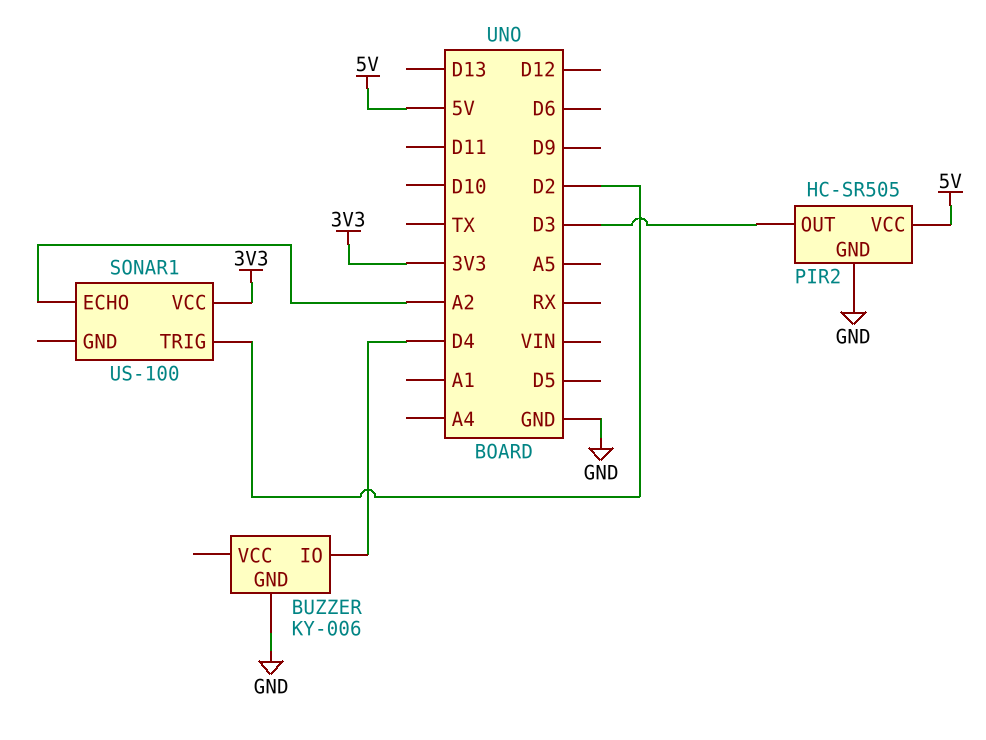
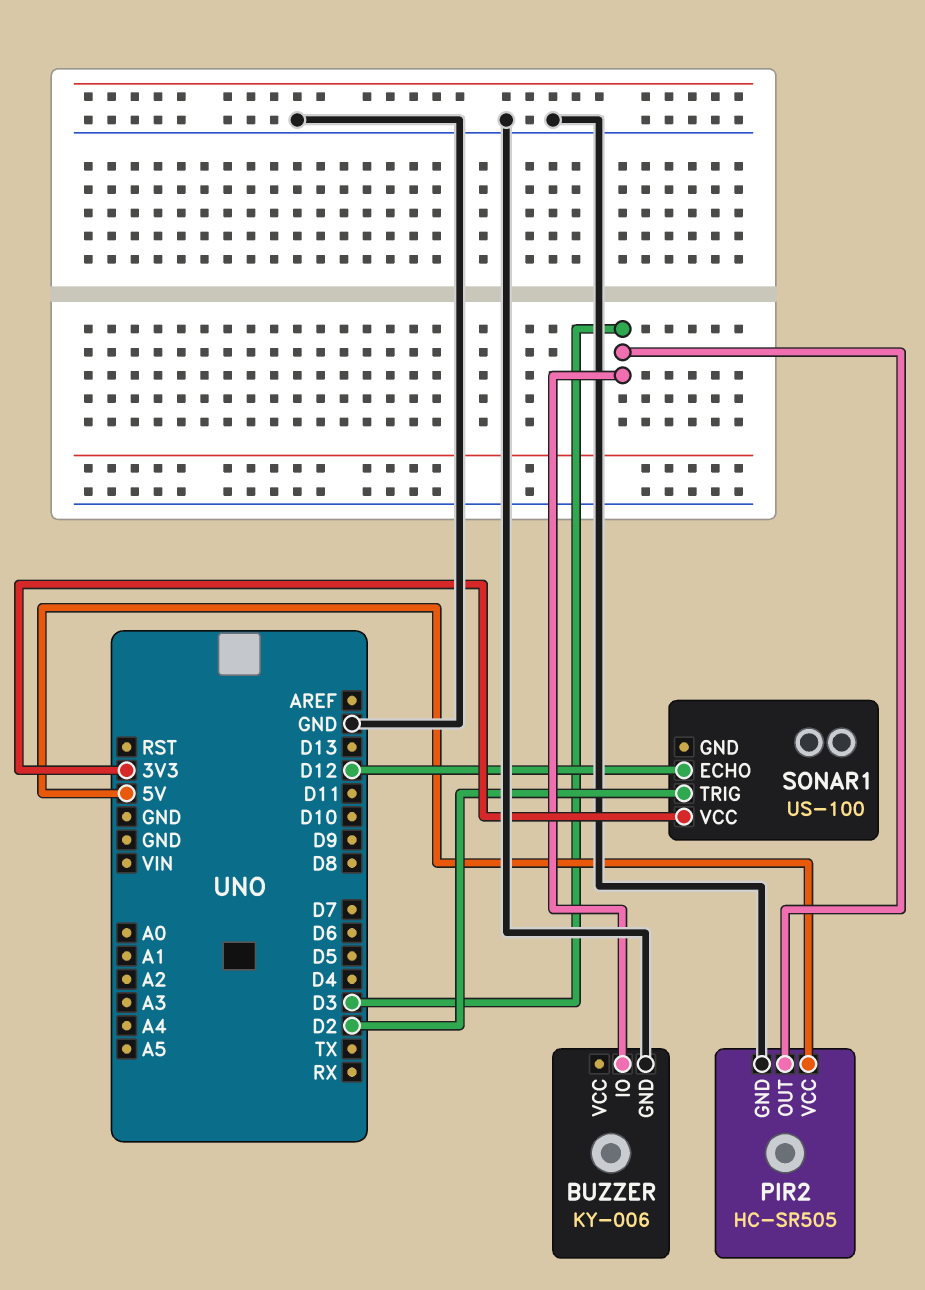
BUZZER pin IO: D4 -> D3
SONAR1 pin ECHO: A2 -> D12

